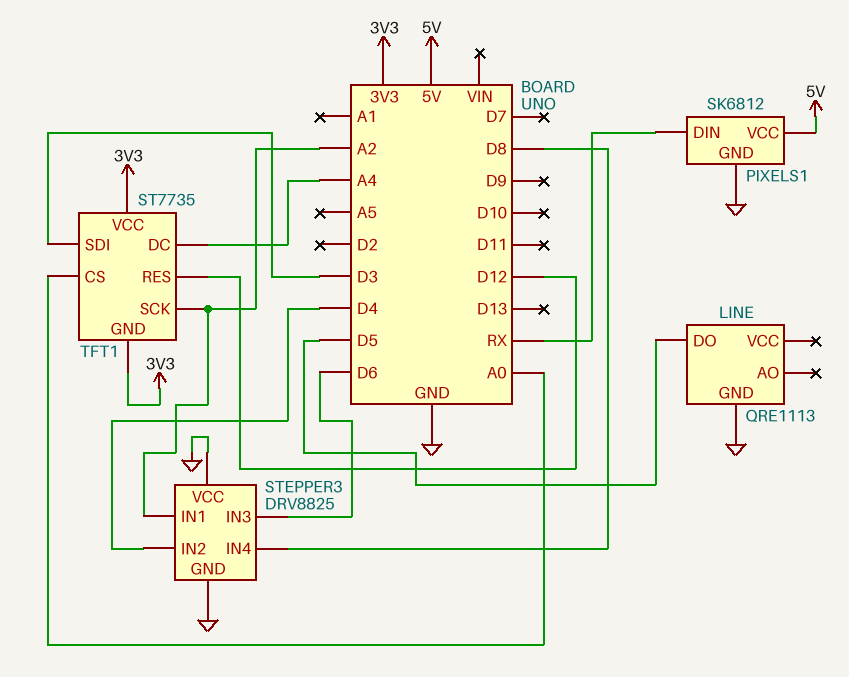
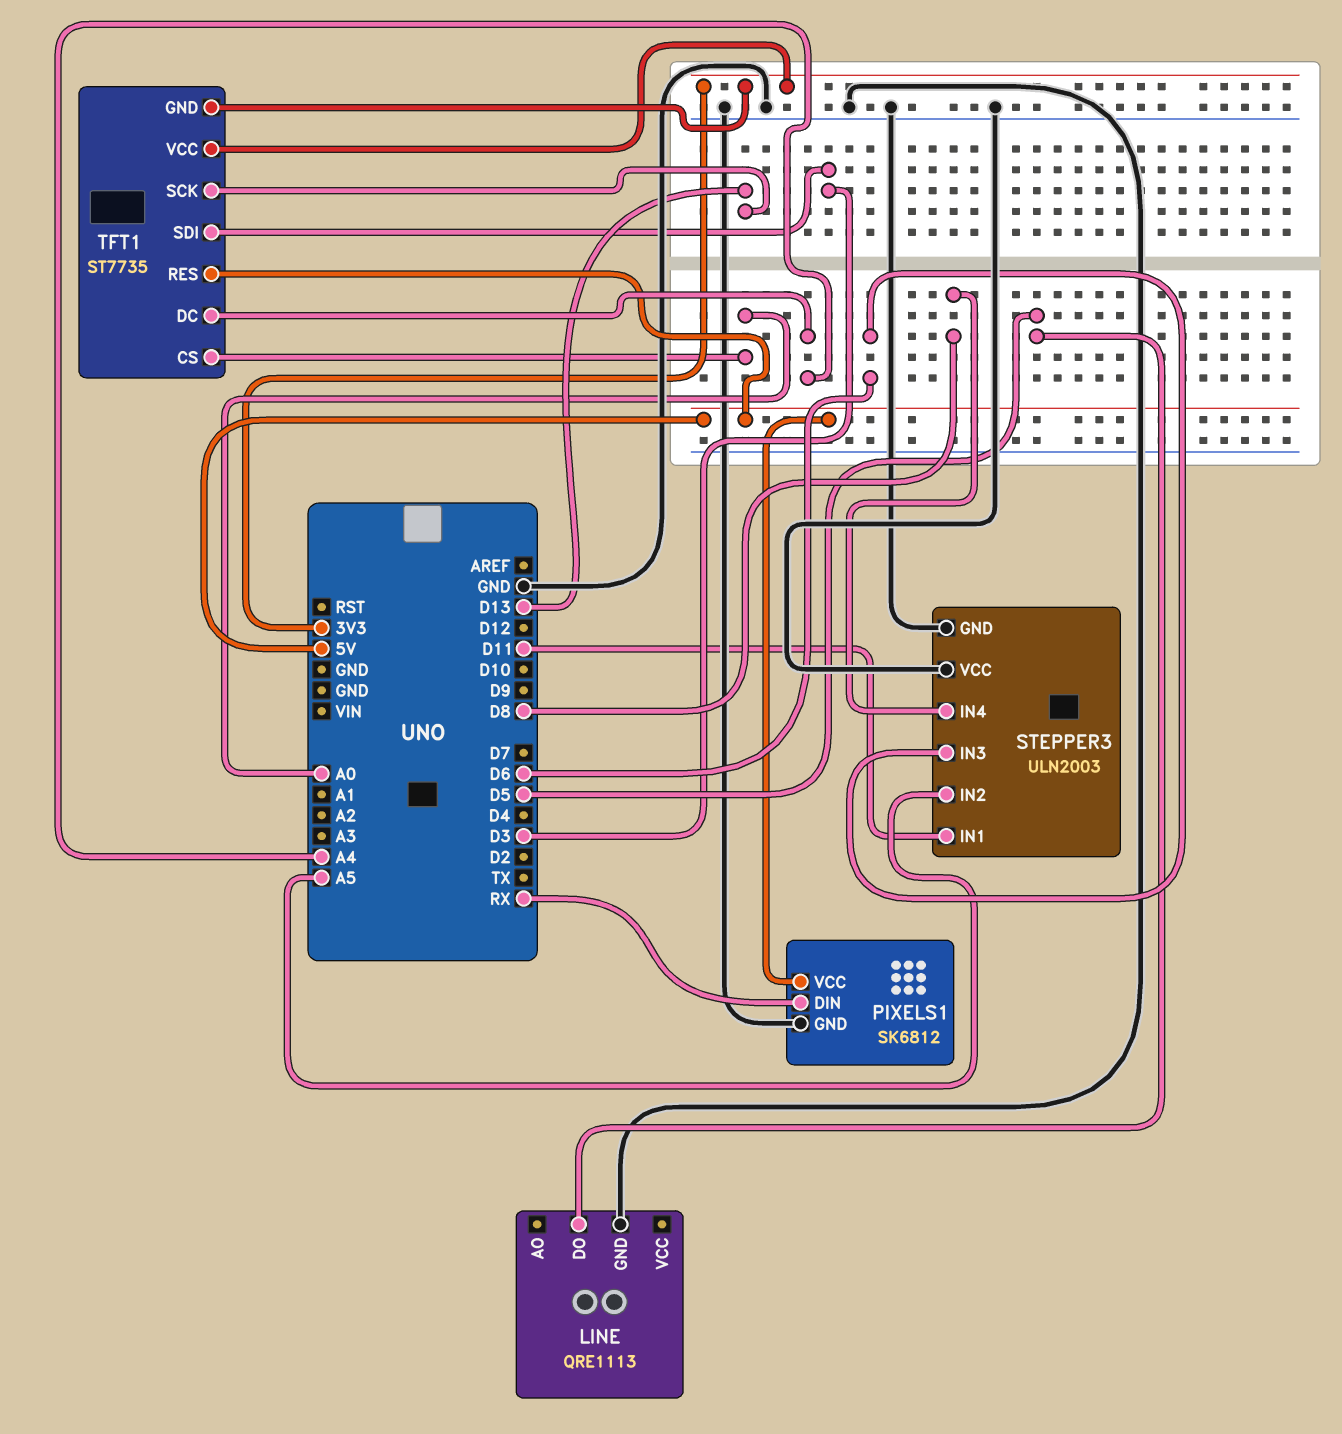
STEPPER3: DRV8825 -> ULN2003
STEPPER3 pin IN1: A2 -> D11
STEPPER3 pin IN2: D4 -> A5
TFT1 pin RES: D12 -> 5V
TFT1 pin SCK: A2 -> D13

